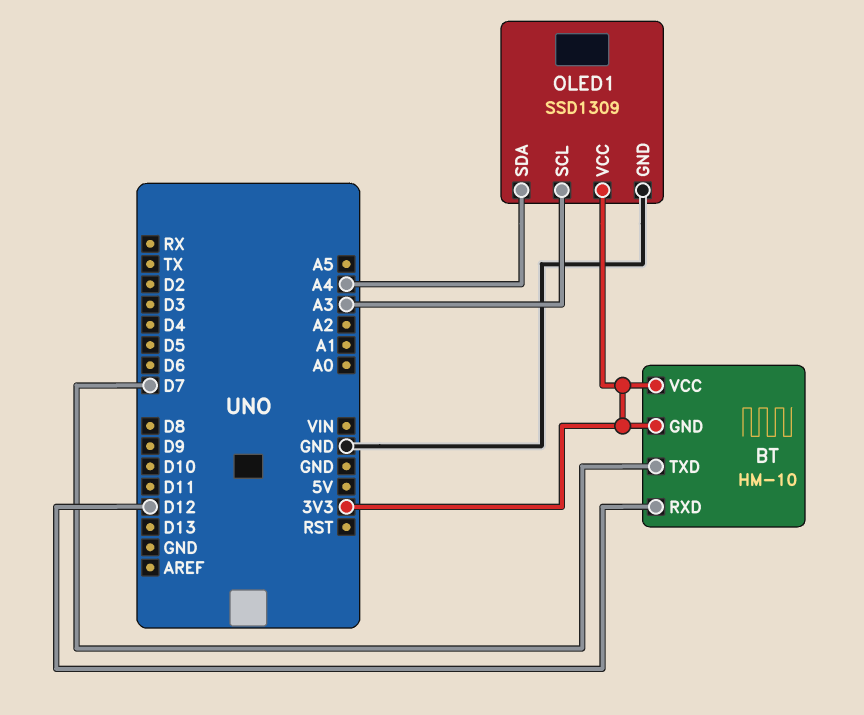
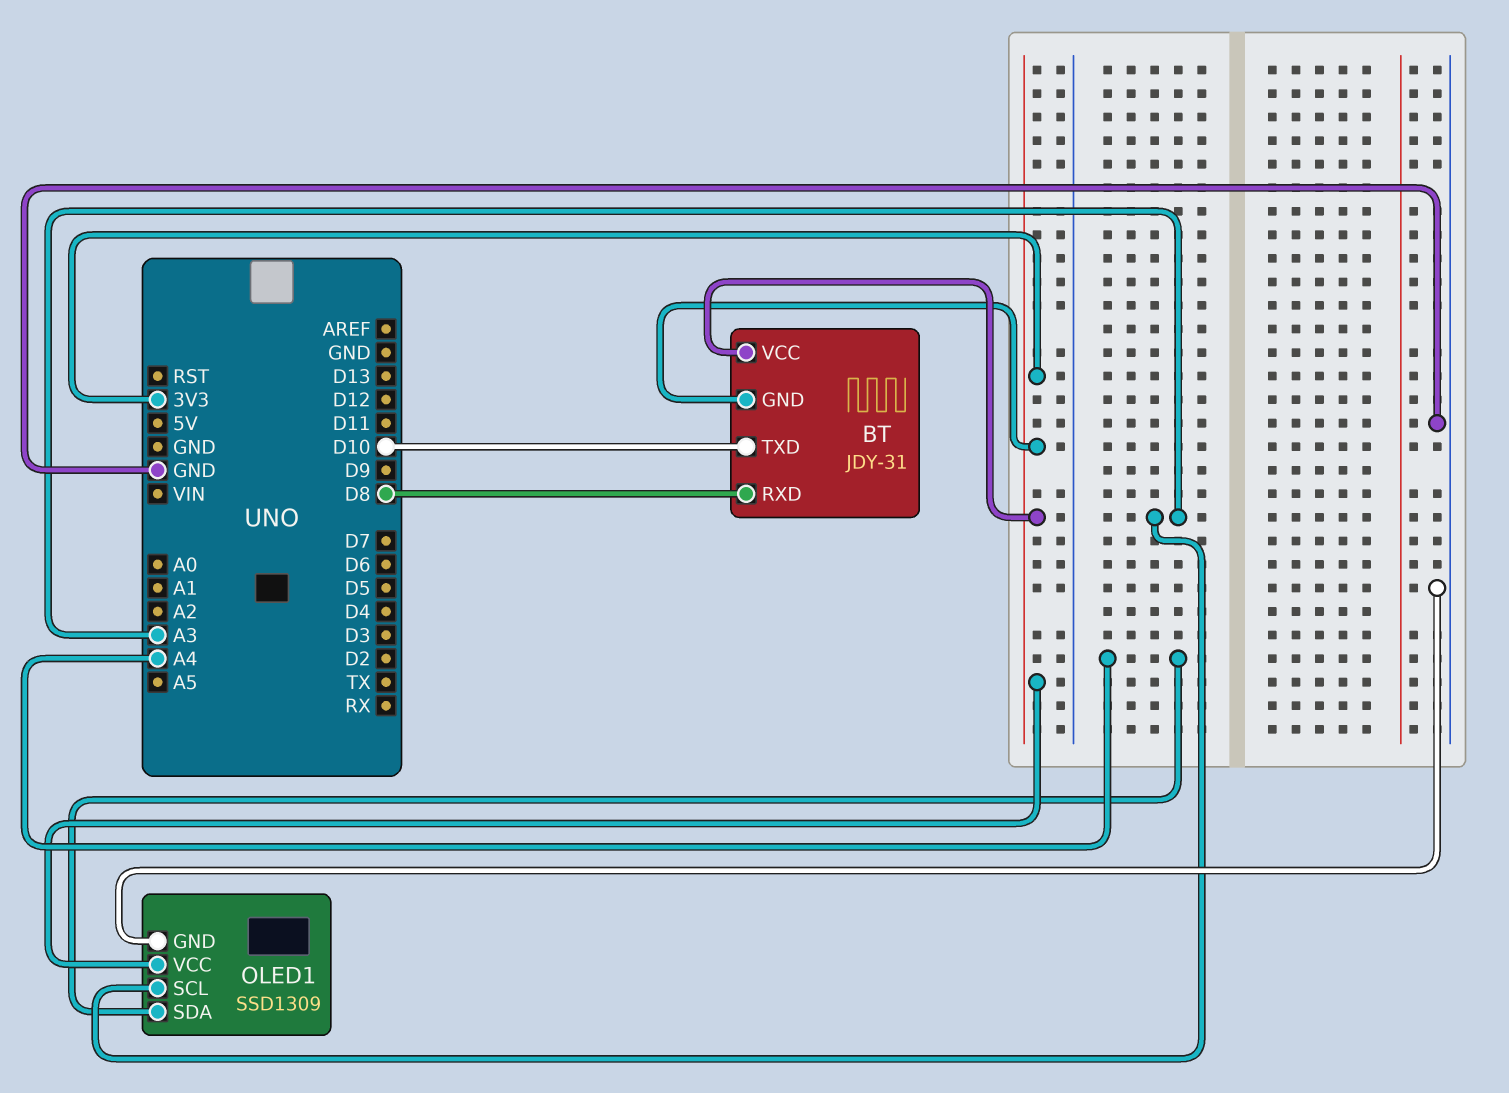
BT: HM-10 -> JDY-31
BT pin RXD: D12 -> D8
BT pin TXD: D7 -> D10

